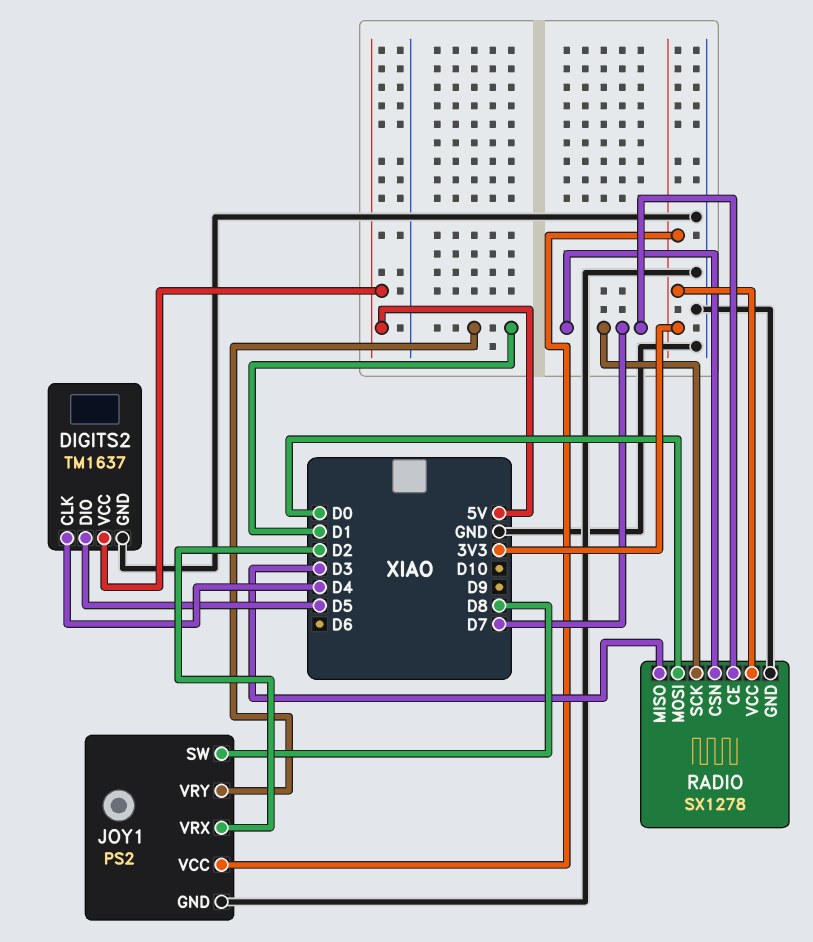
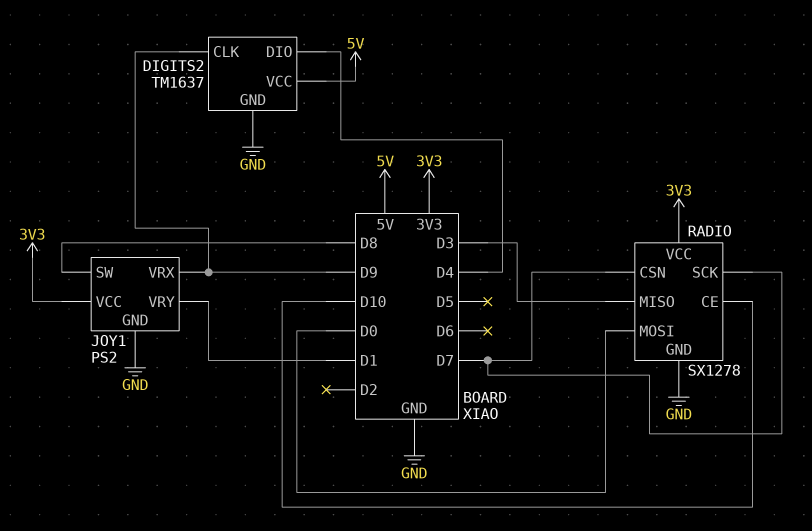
DIGITS2 pin CLK: D4 -> D9
DIGITS2 pin DIO: D5 -> D4
JOY1 pin VRX: D2 -> D9
RADIO pin CE: D7 -> D10

